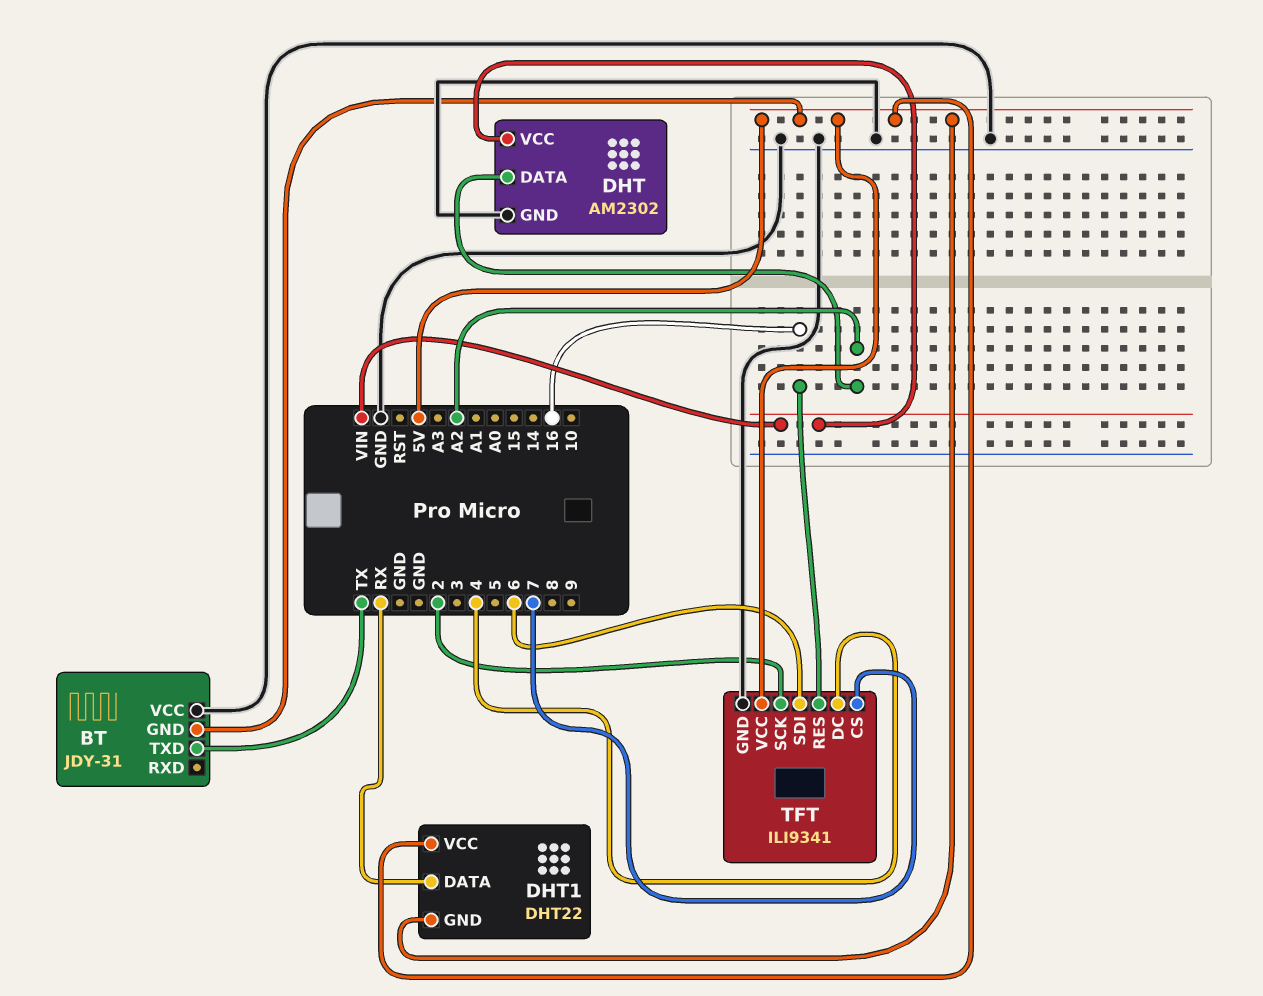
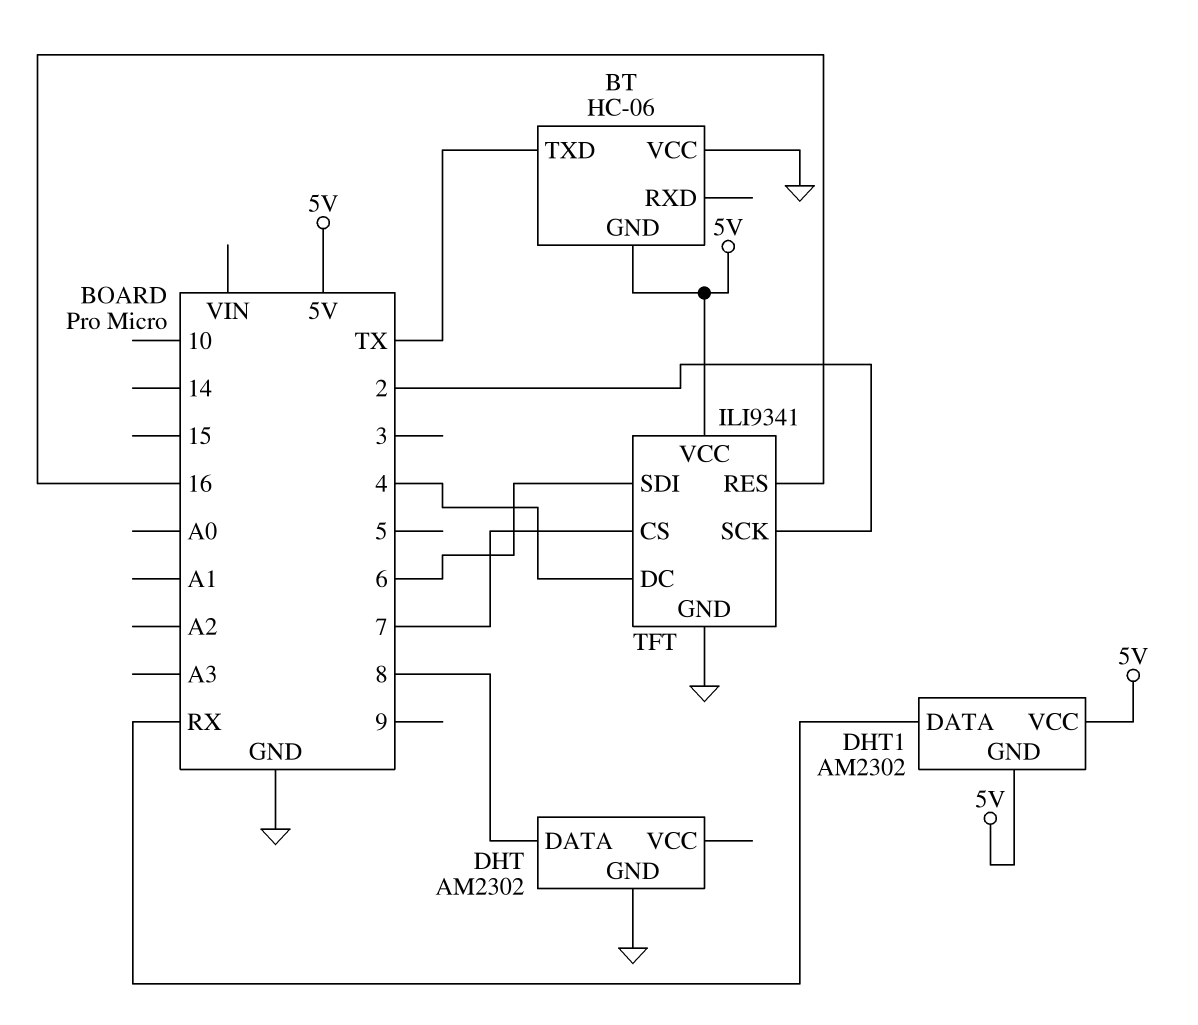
BT: JDY-31 -> HC-06
DHT pin DATA: A2 -> 8
DHT pin VCC: VIN -> none
DHT1: DHT22 -> AM2302

